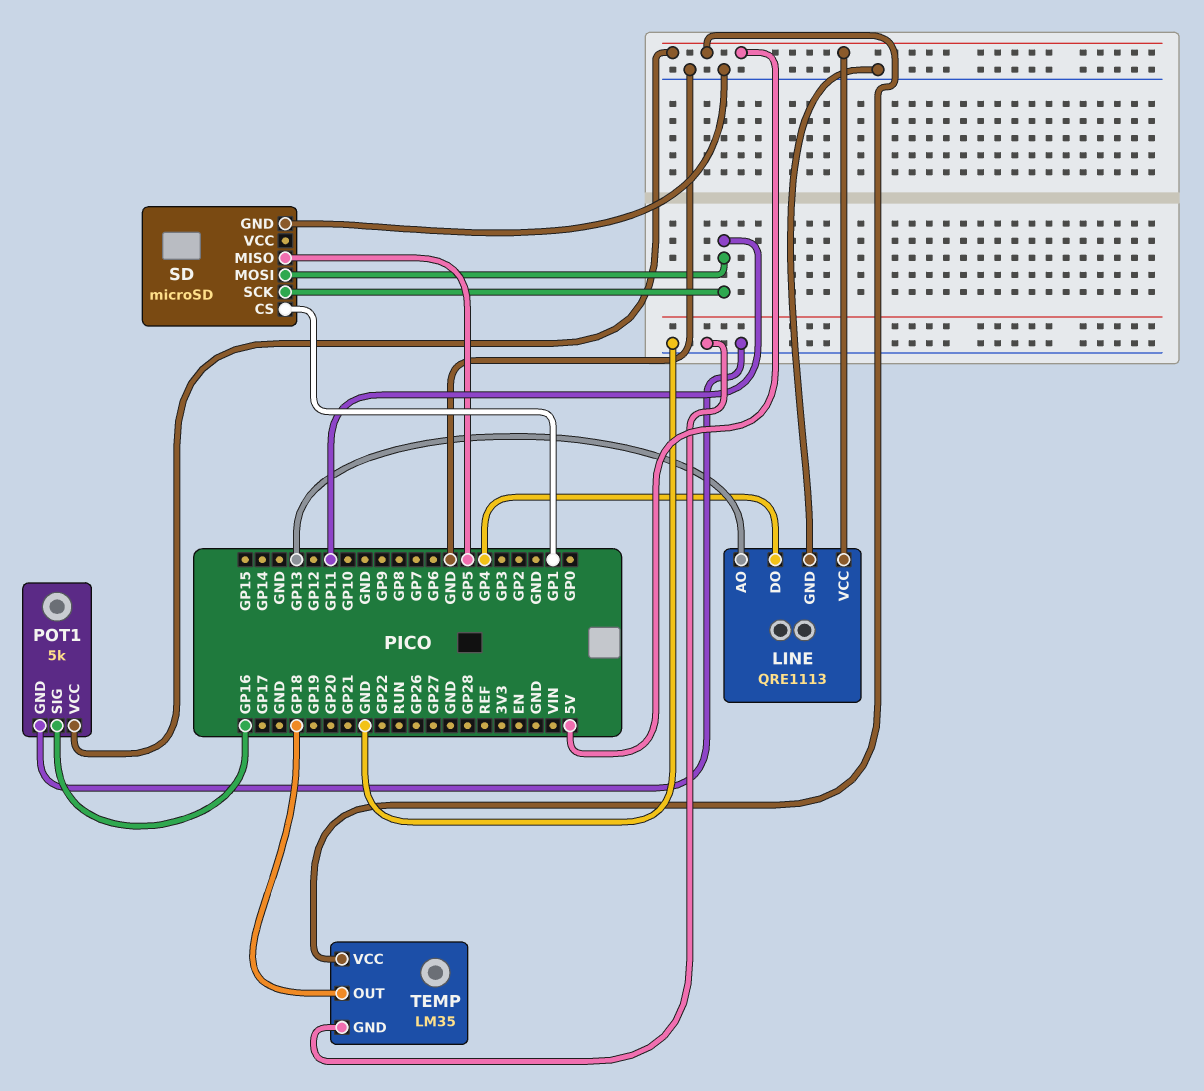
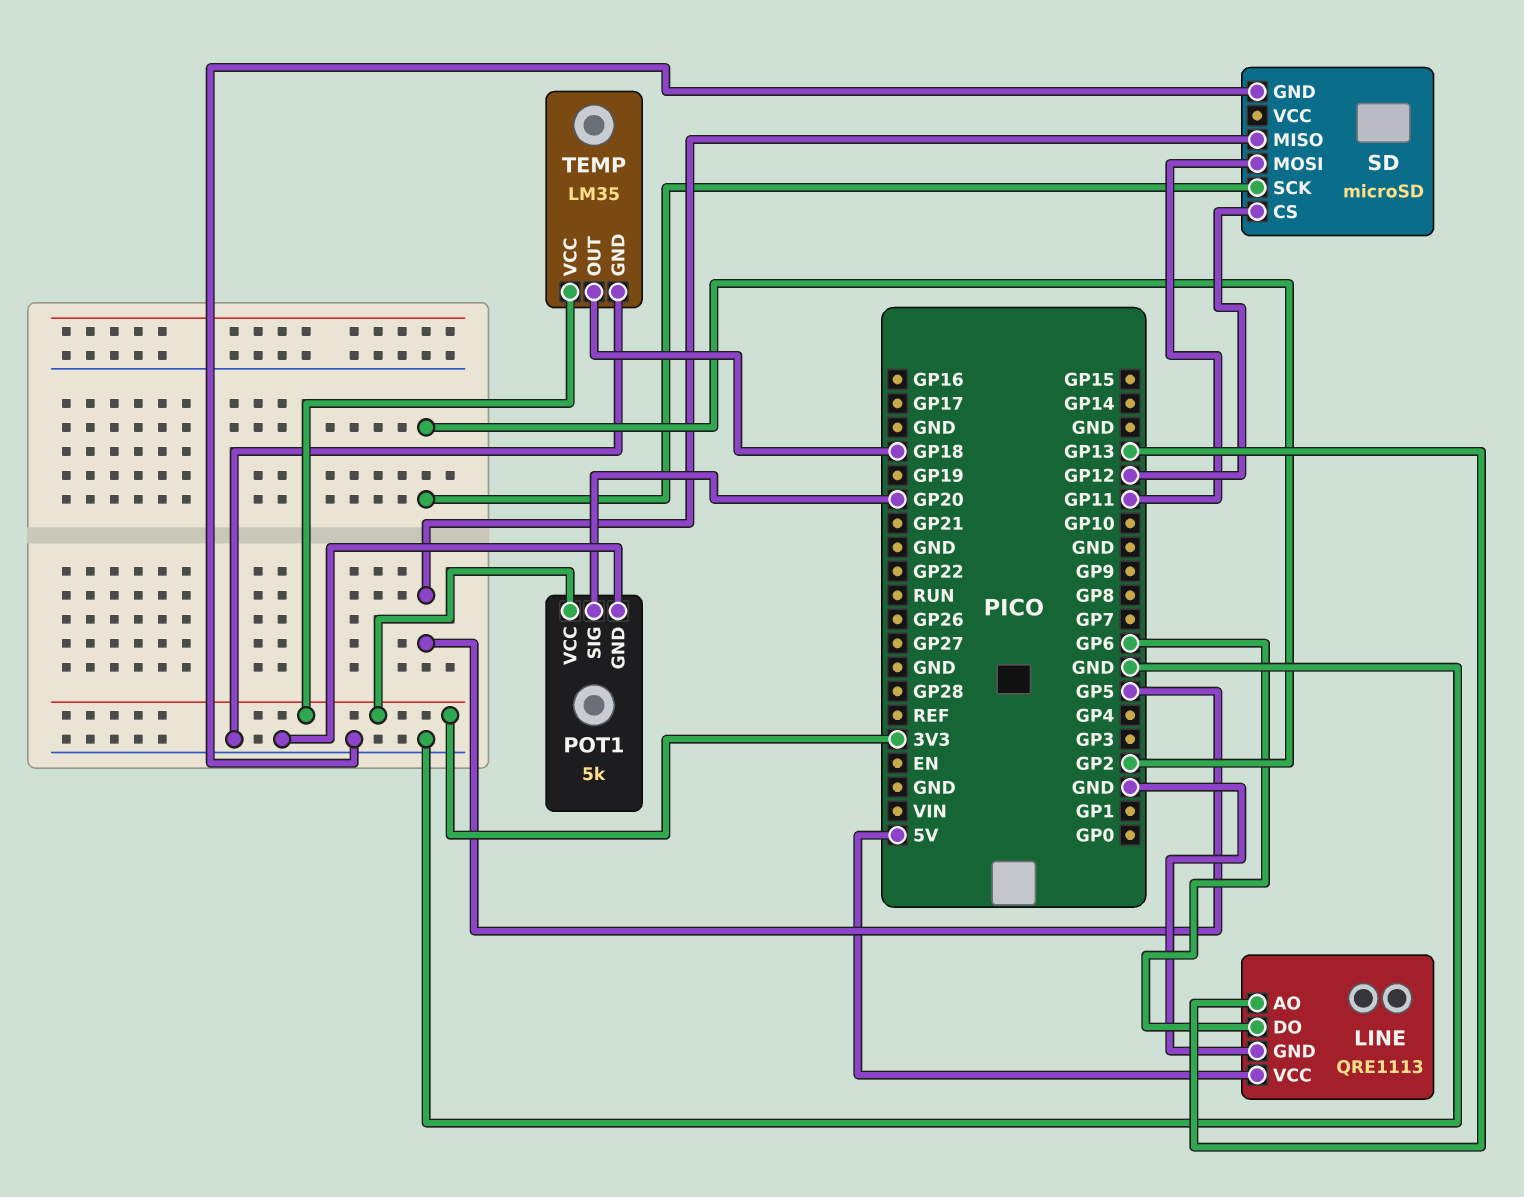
LINE pin DO: GP4 -> GP6
POT1 pin SIG: GP16 -> GP20
POT1 pin VCC: 5V -> 3V3
SD pin CS: GP1 -> GP12
SD pin SCK: GP11 -> GP2
TEMP pin VCC: 5V -> 3V3

